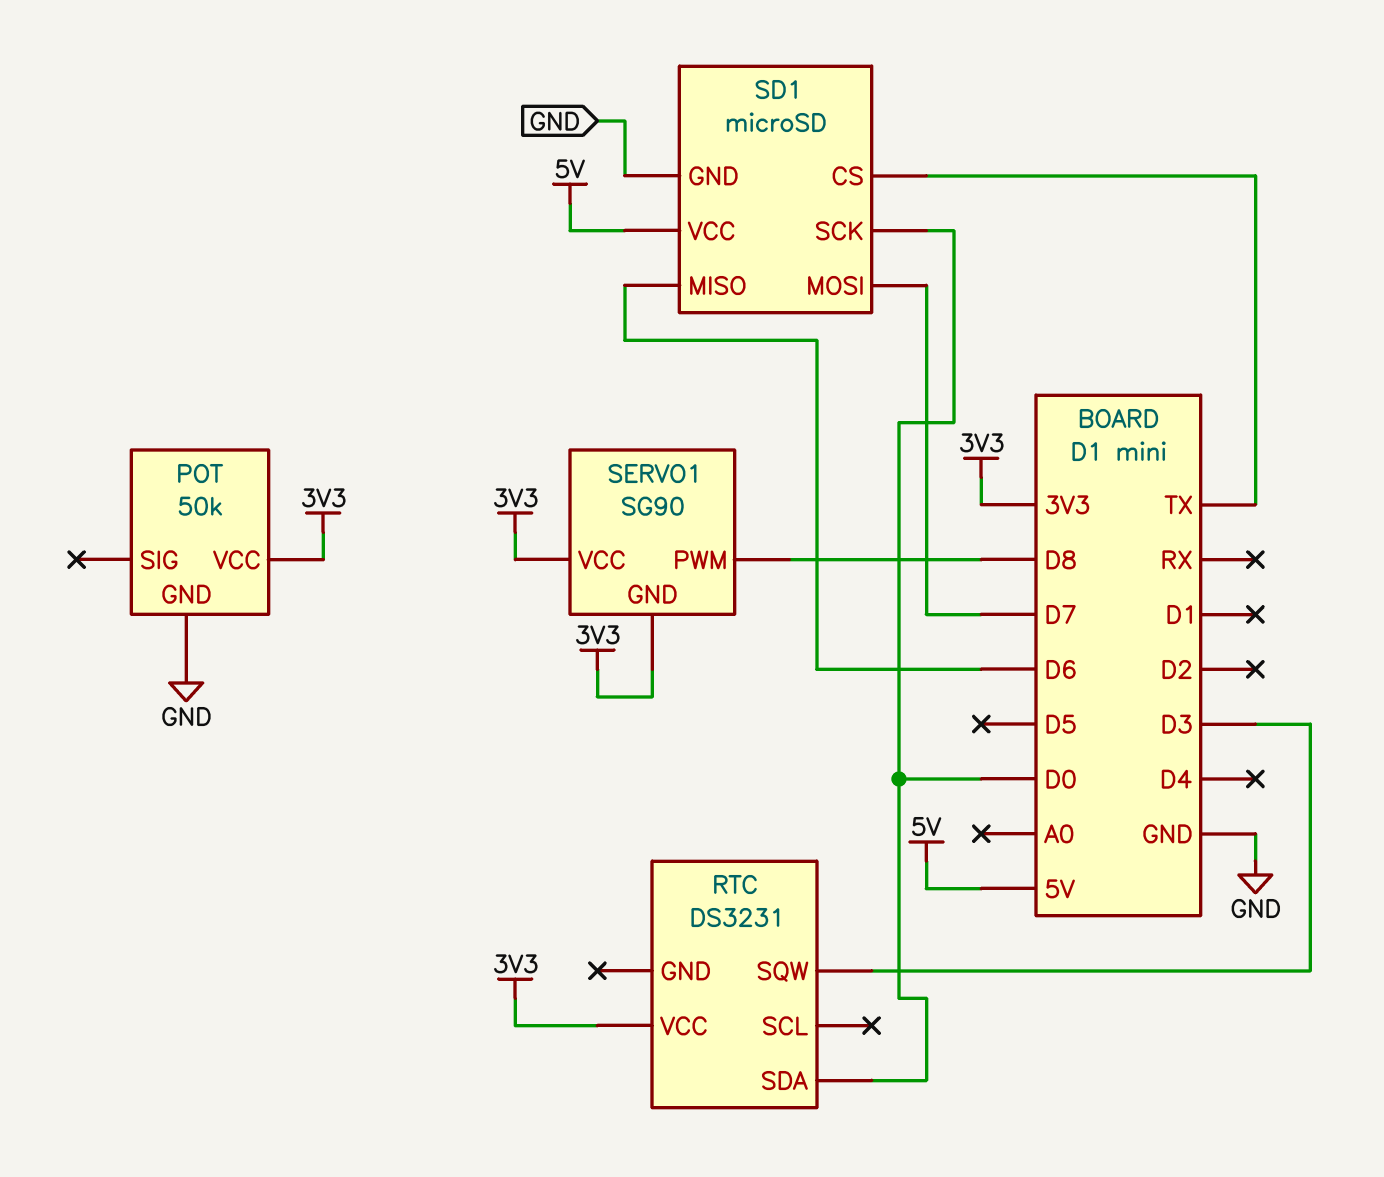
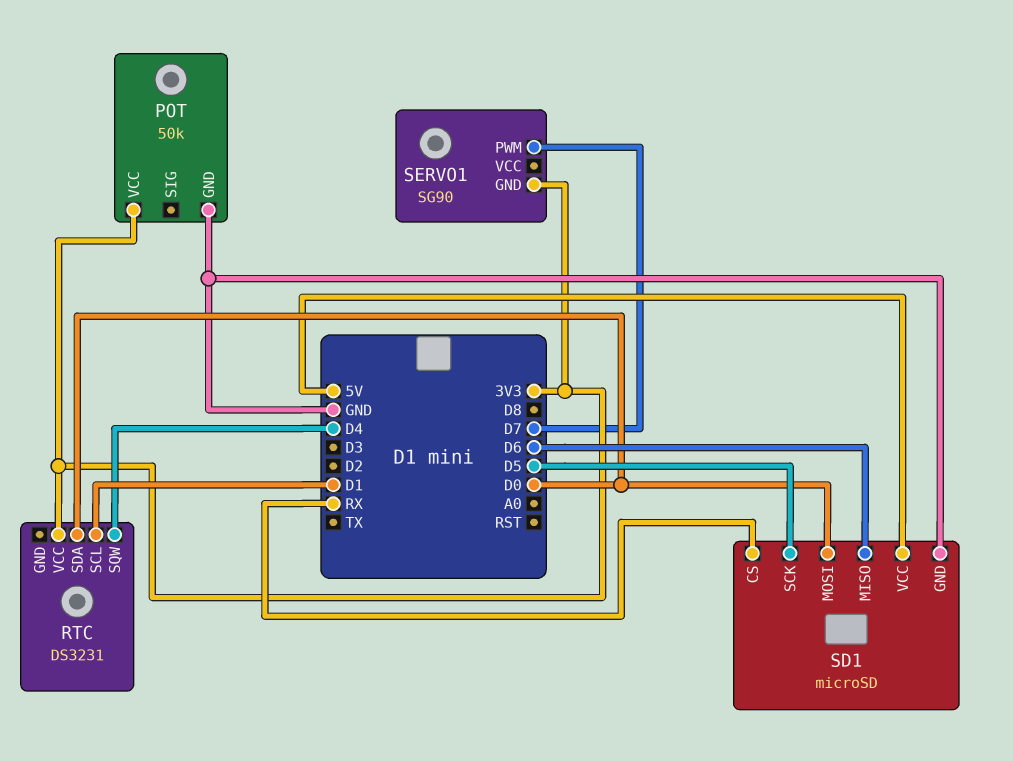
RTC pin SCL: none -> D1
RTC pin SQW: D3 -> D4
SD1 pin CS: TX -> RX
SD1 pin MOSI: D7 -> D0
SD1 pin SCK: D0 -> D5
SERVO1 pin PWM: D8 -> D7
SERVO1 pin VCC: 3V3 -> none

